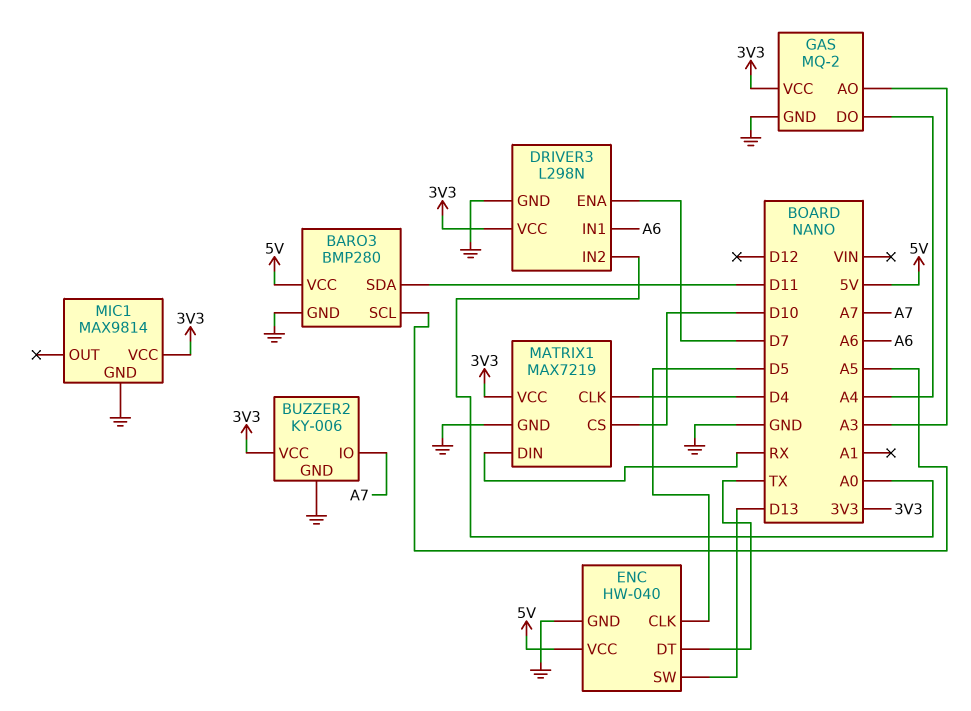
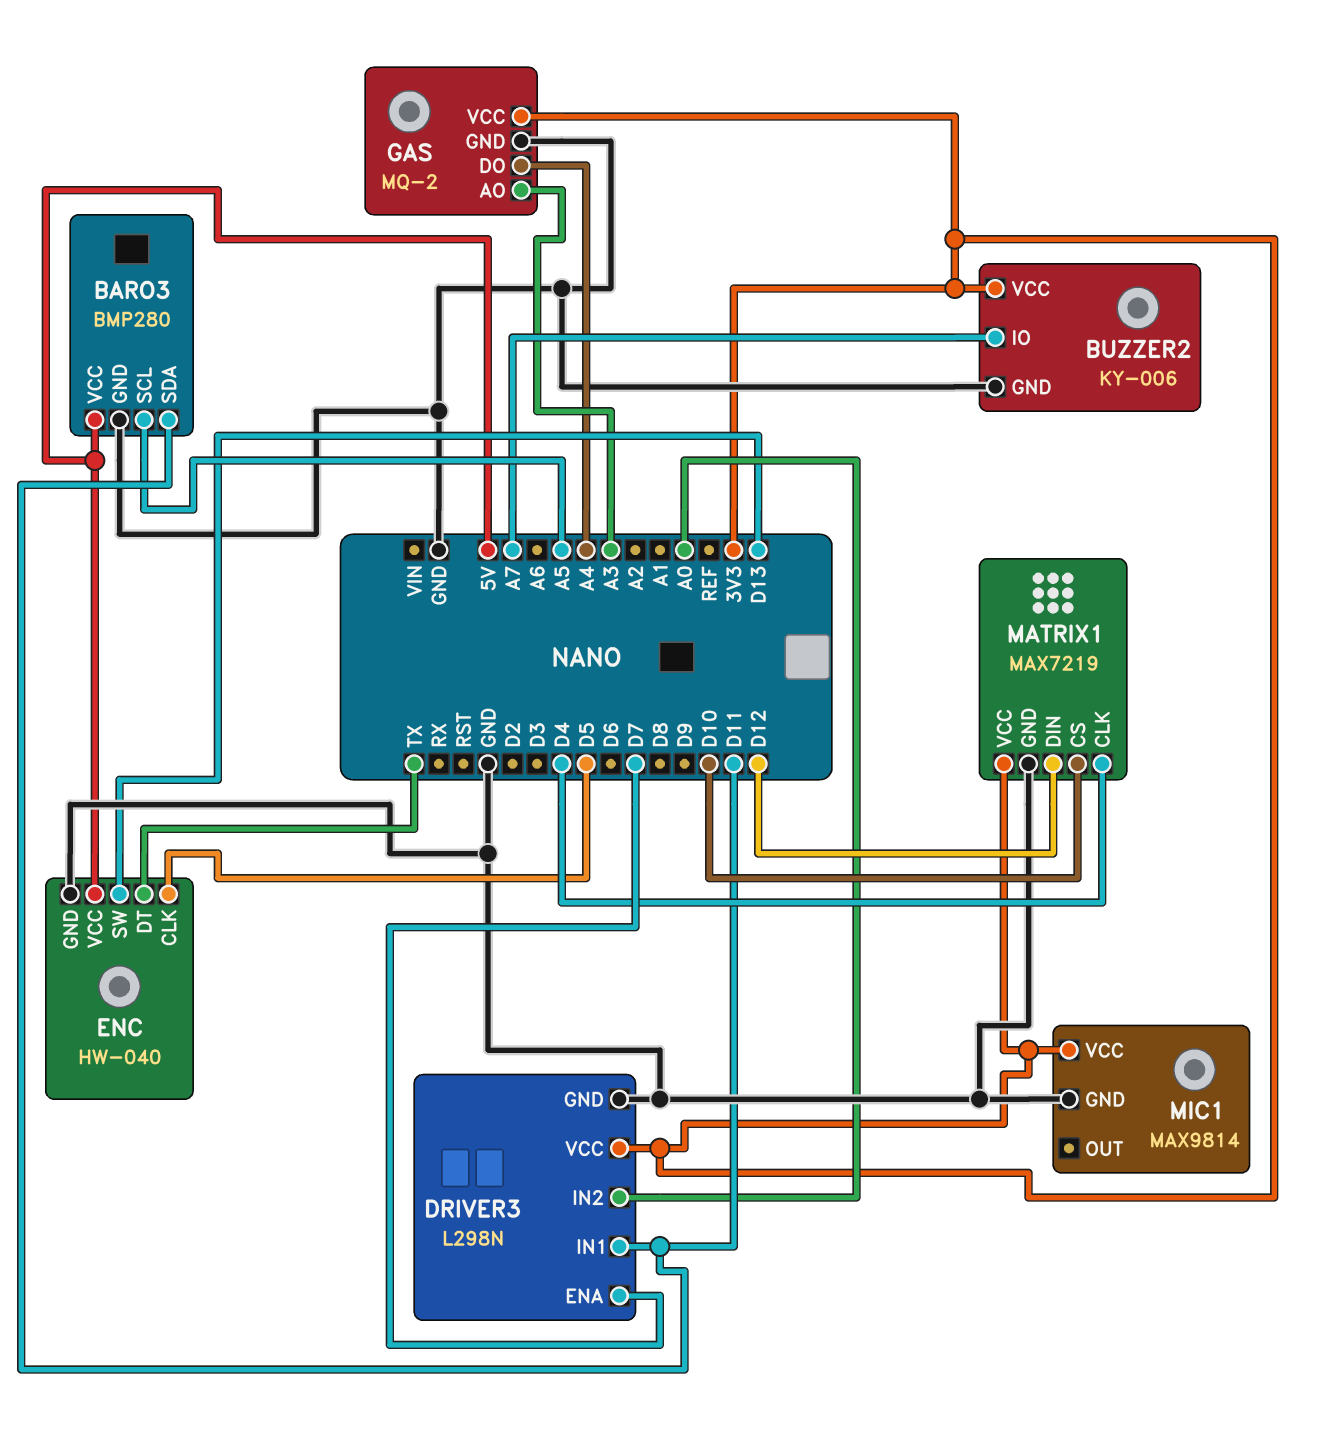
DRIVER3 pin IN1: A6 -> D11
MATRIX1 pin DIN: RX -> D12

